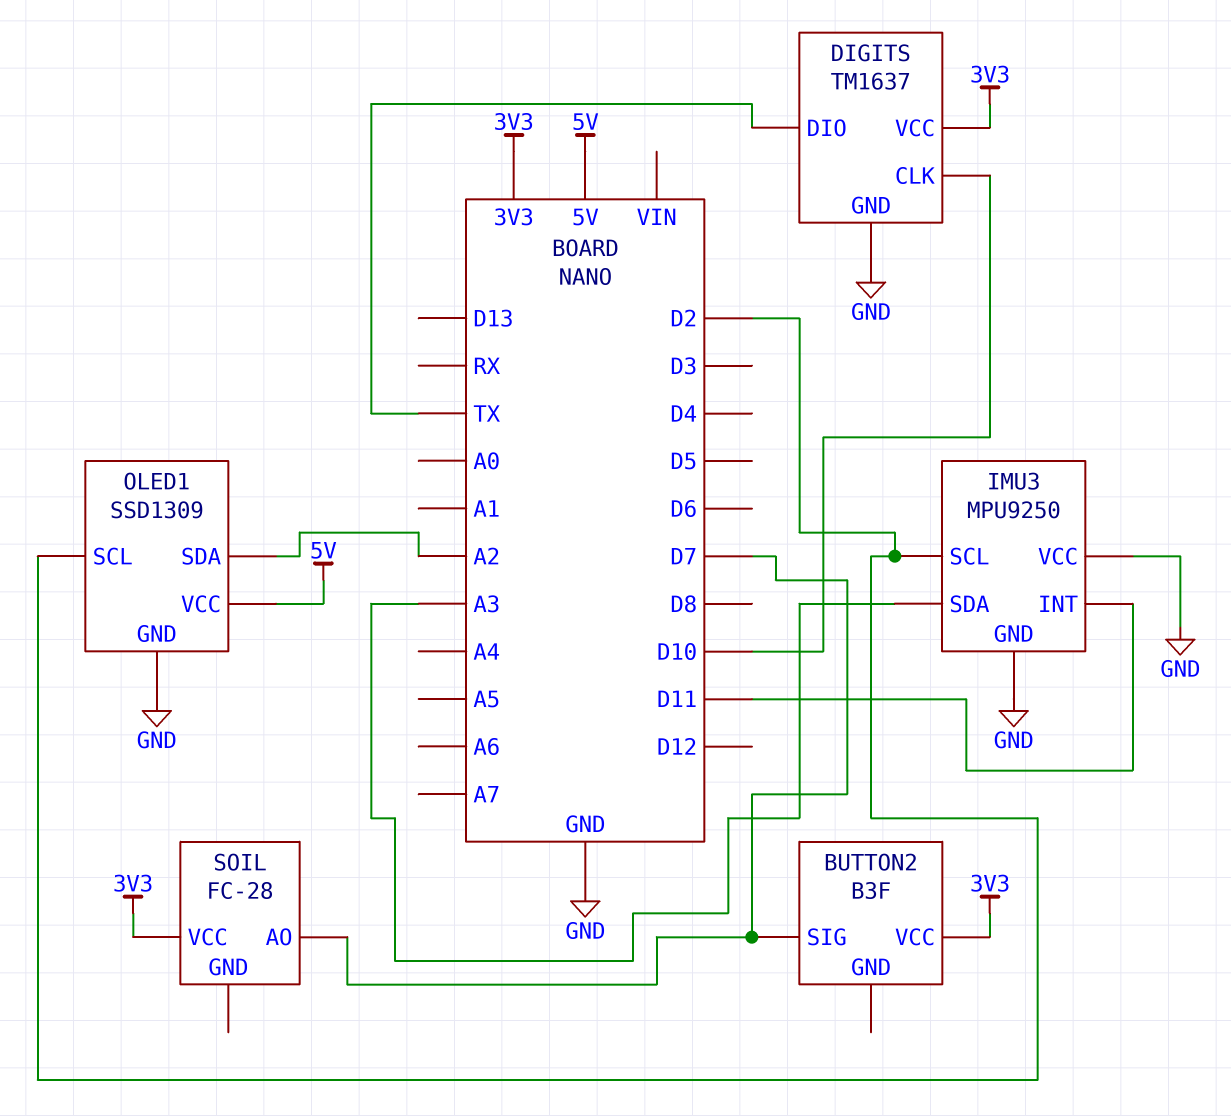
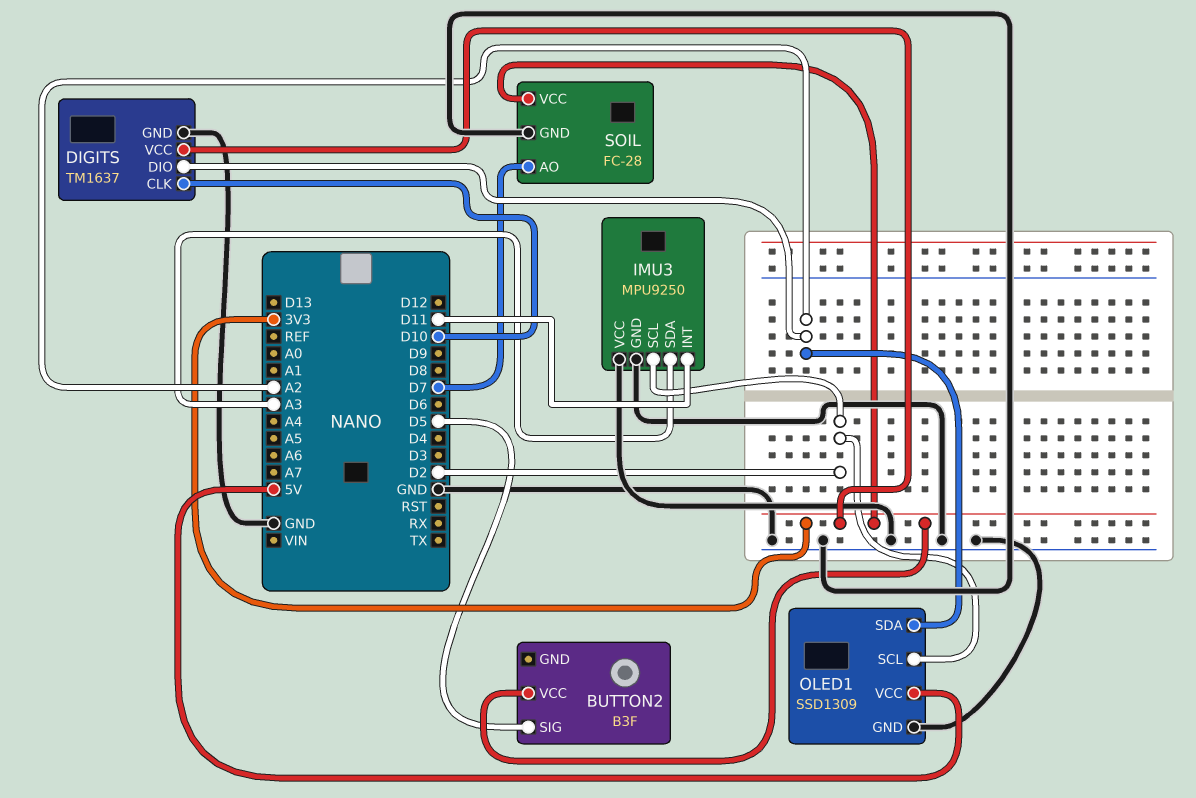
BUTTON2 pin SIG: D7 -> D5
DIGITS pin DIO: TX -> A2
SOIL pin GND: none -> GND

